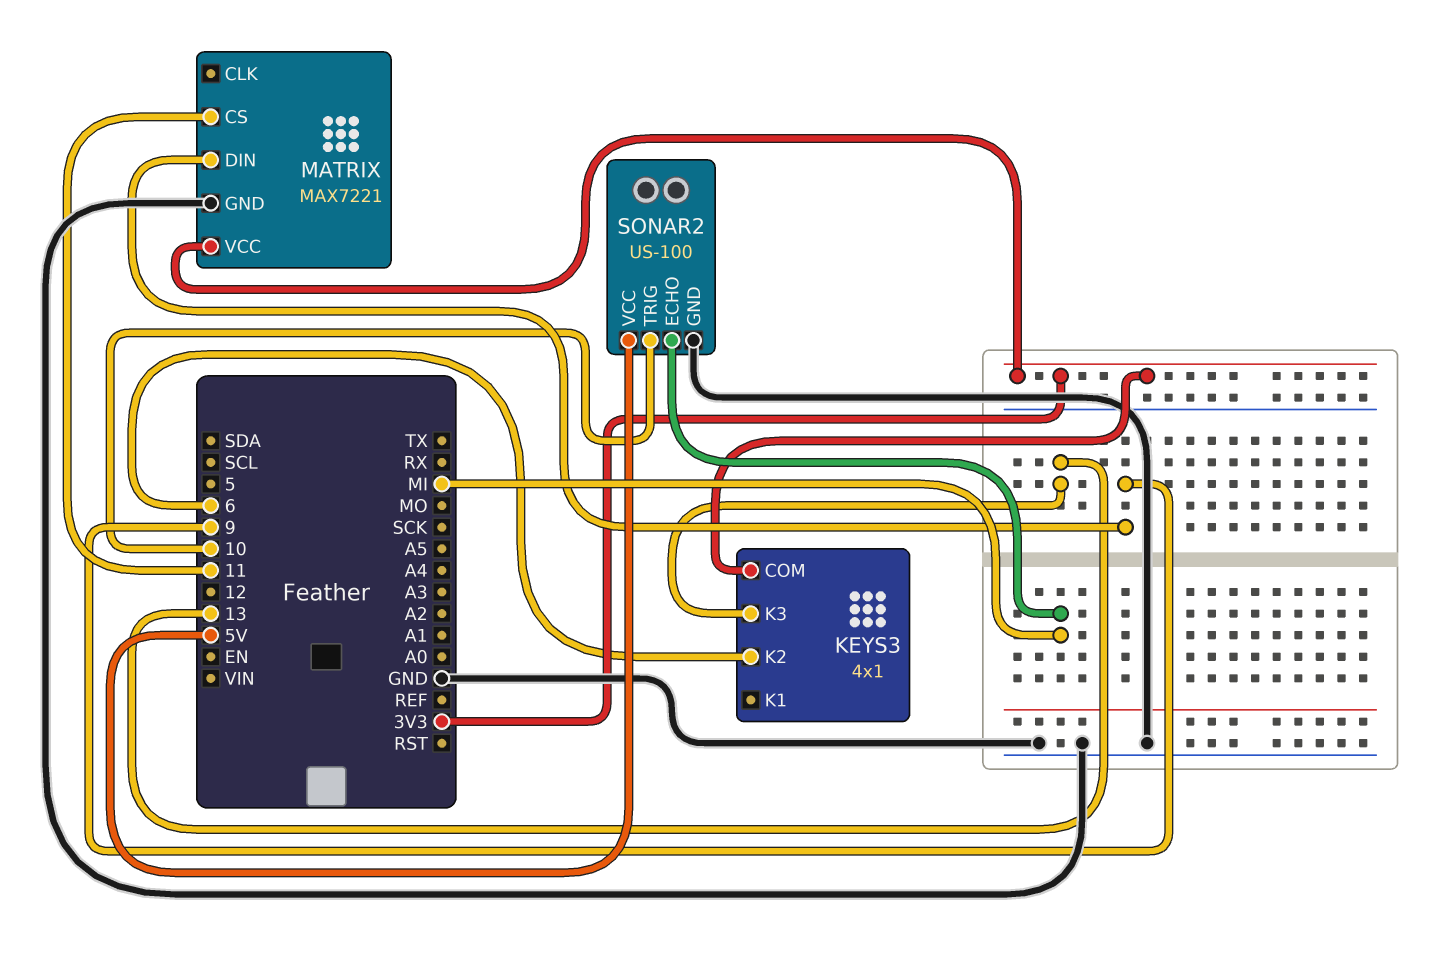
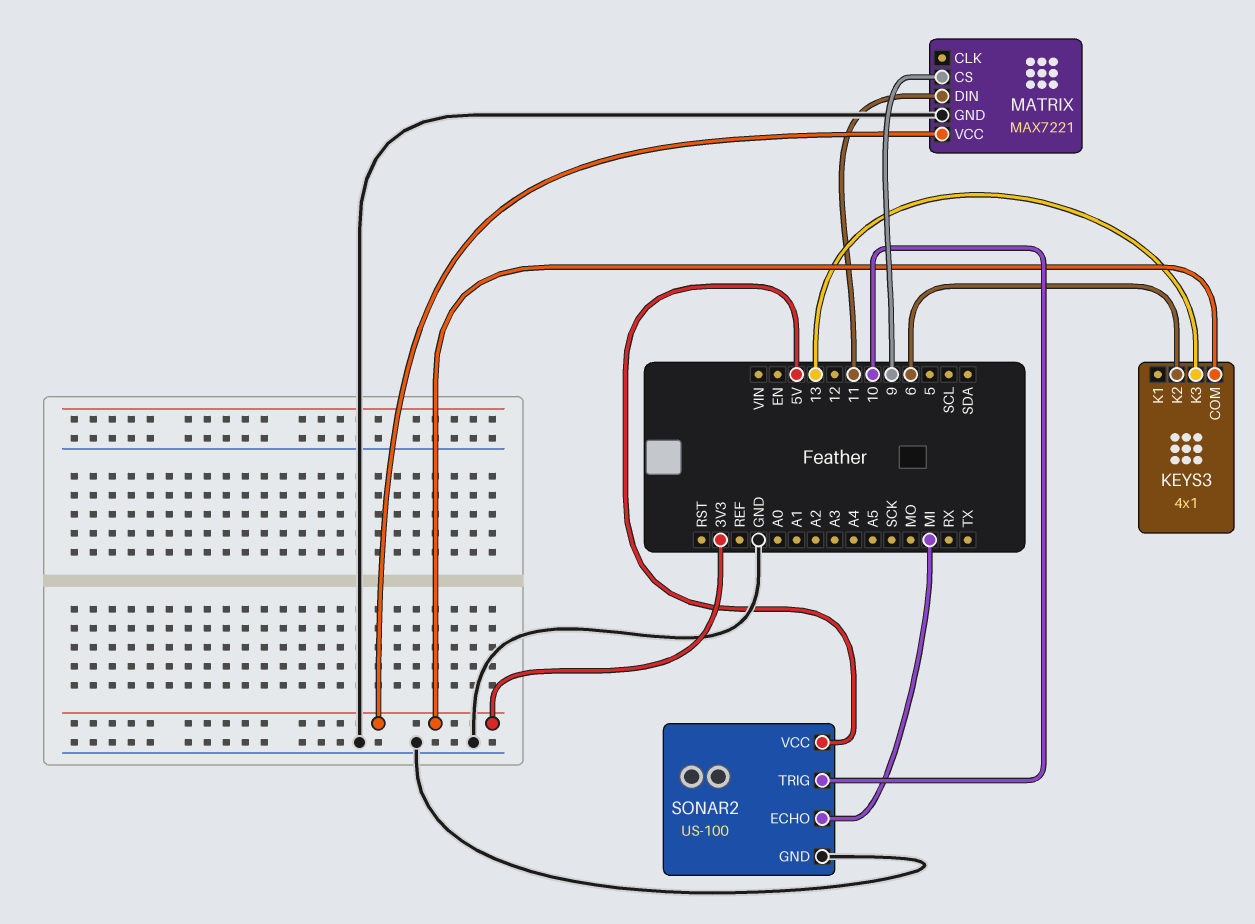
MATRIX pin CS: 11 -> 9
MATRIX pin DIN: 9 -> 11

